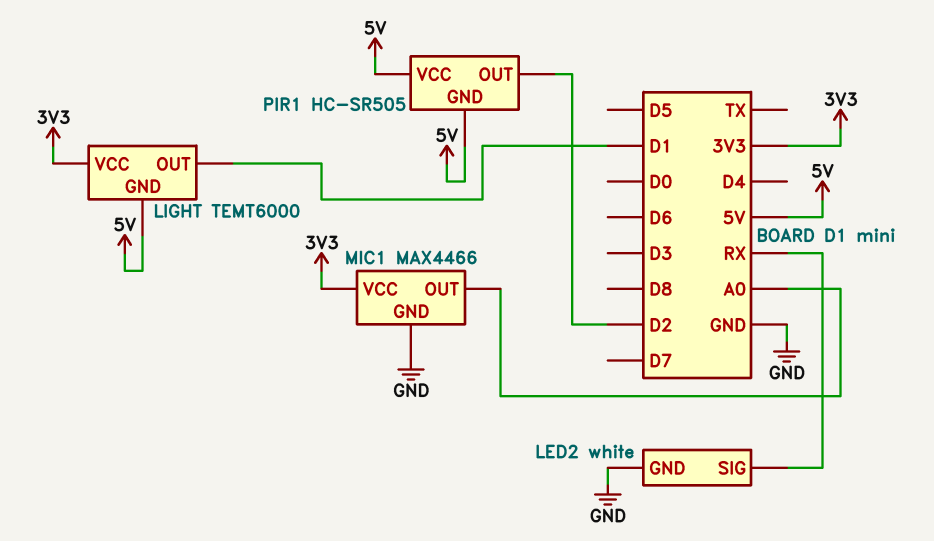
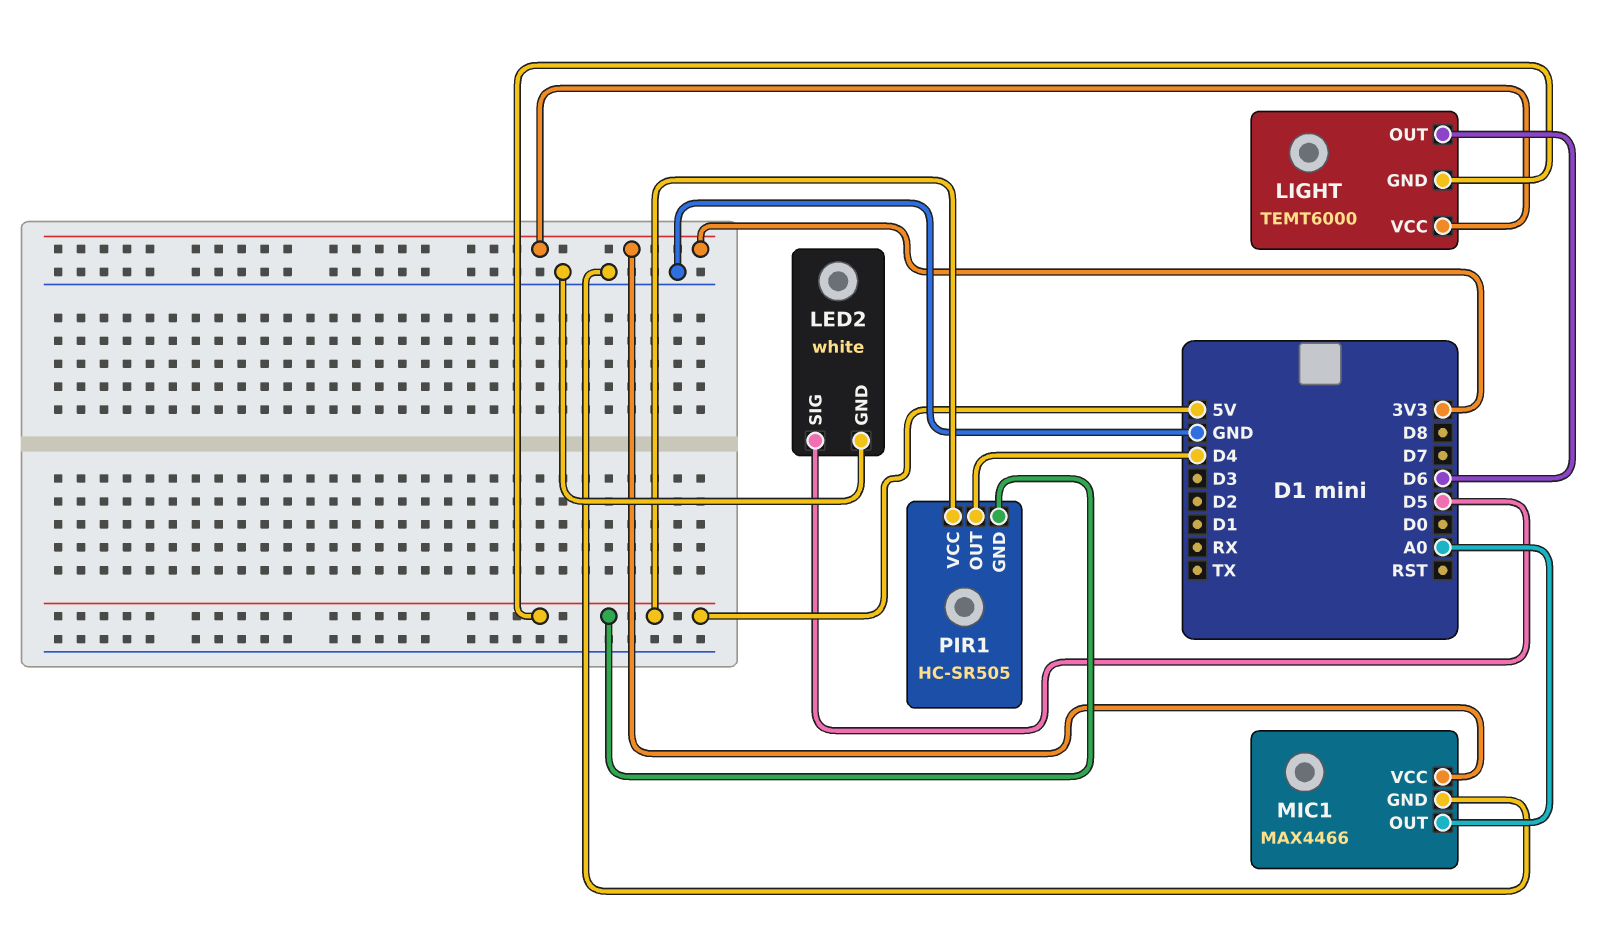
LED2 pin SIG: RX -> D5
LIGHT pin OUT: D1 -> D6
PIR1 pin OUT: D2 -> D4

